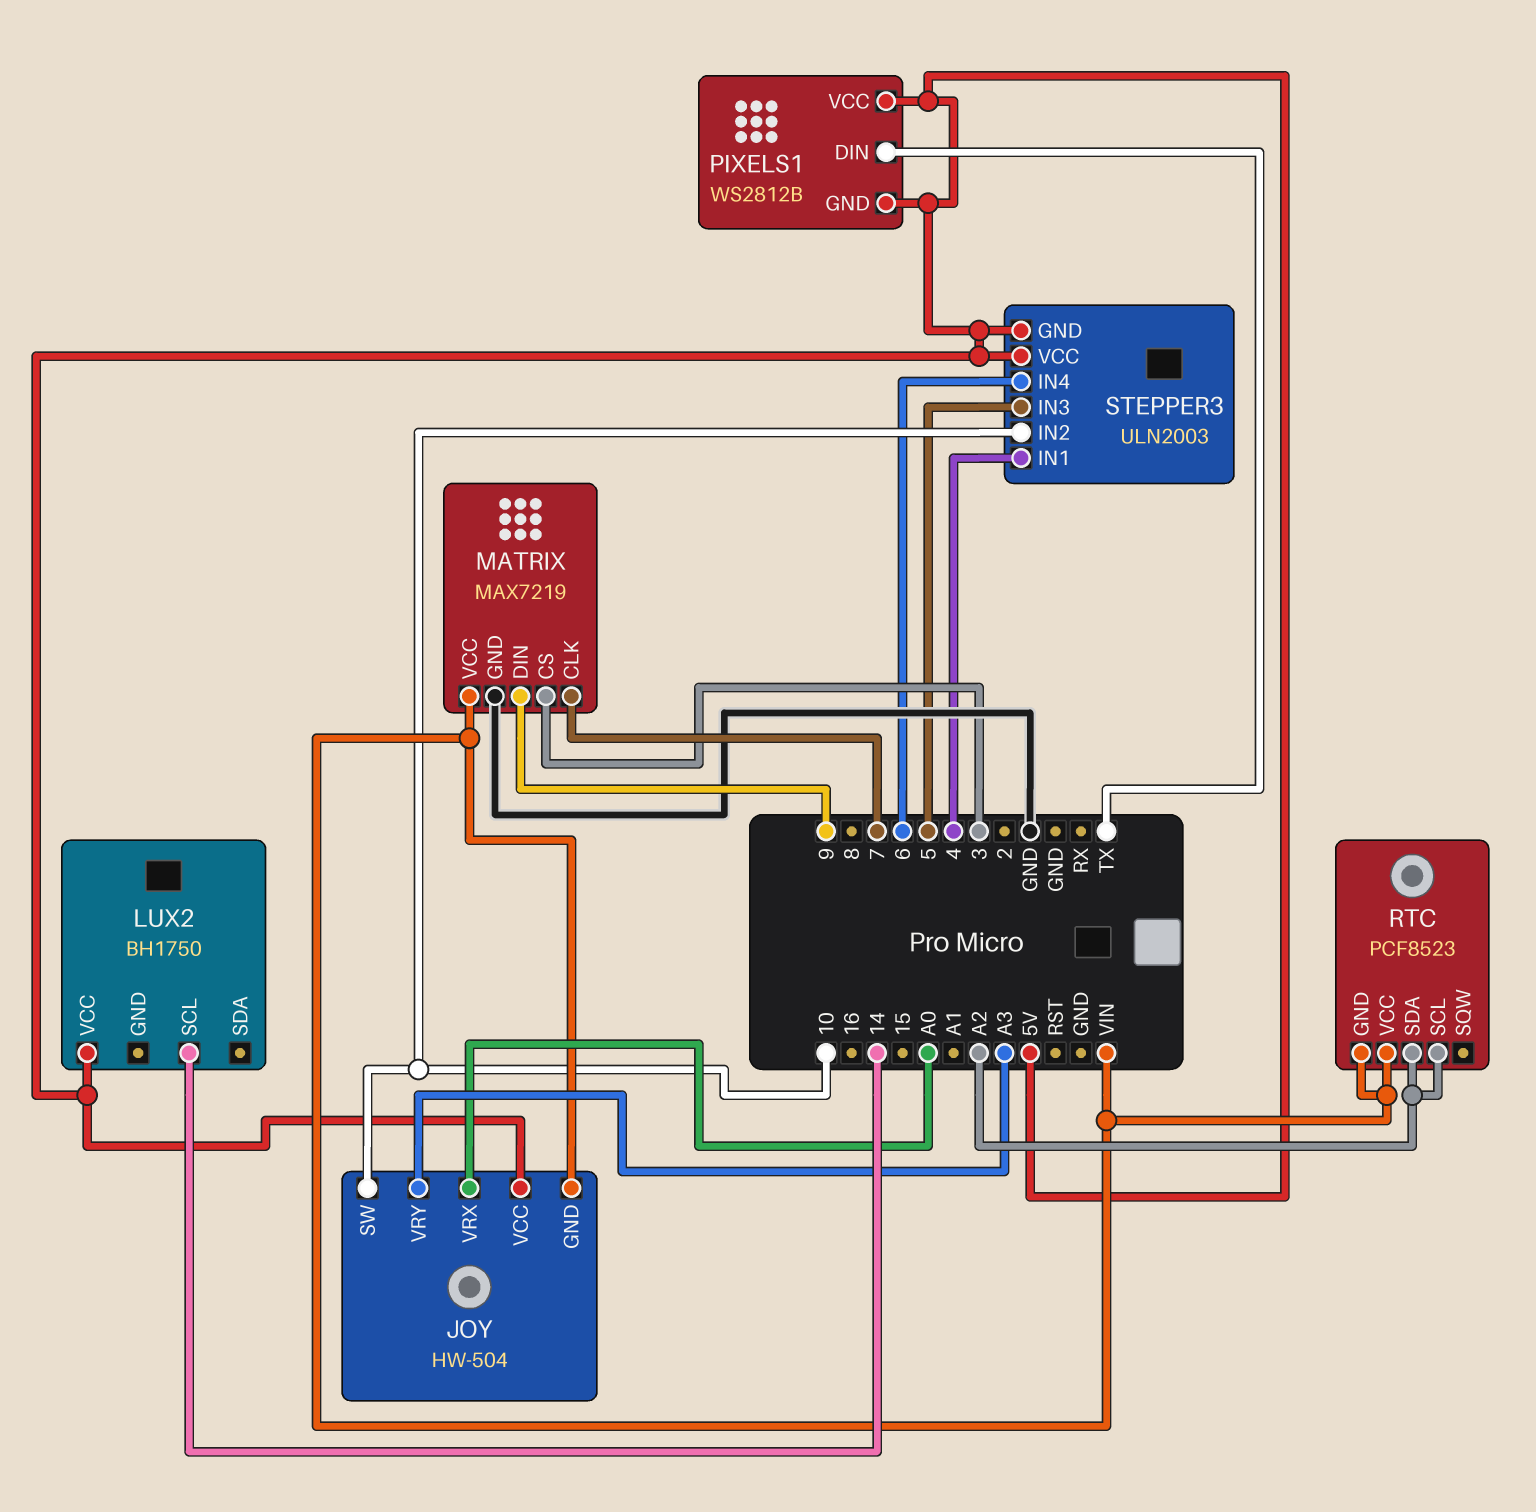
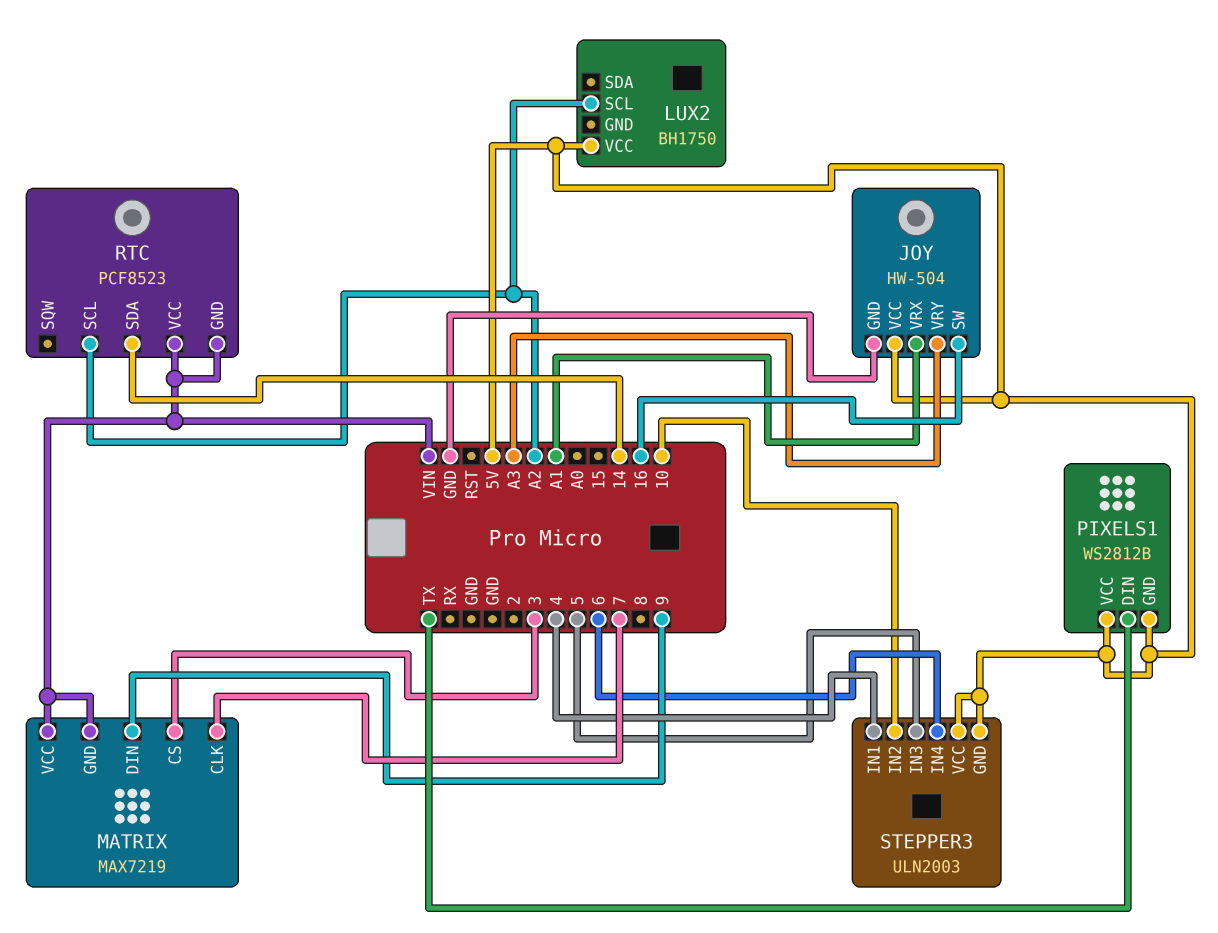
JOY pin GND: VIN -> GND
JOY pin SW: 10 -> 16
JOY pin VRX: A0 -> A1
LUX2 pin SCL: 14 -> A2
MATRIX pin GND: GND -> VIN
RTC pin SDA: A2 -> 14

